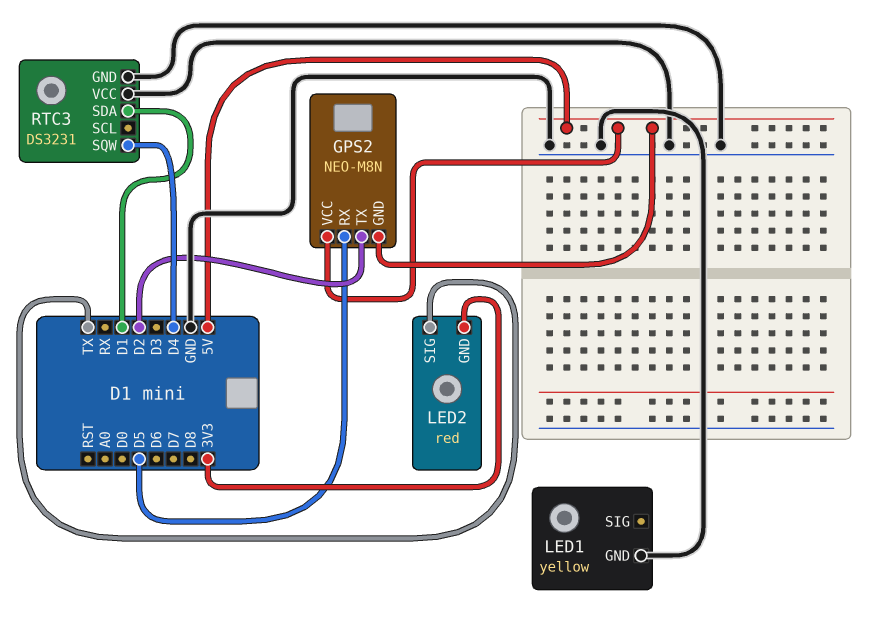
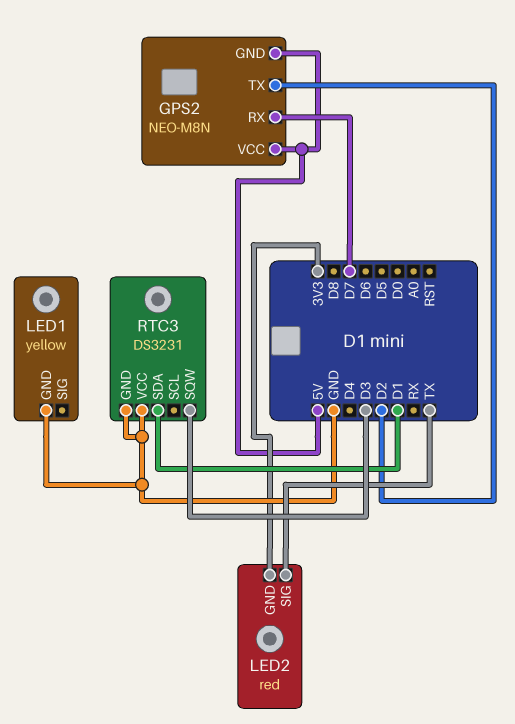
GPS2 pin RX: D5 -> D7
RTC3 pin SQW: D4 -> D3

